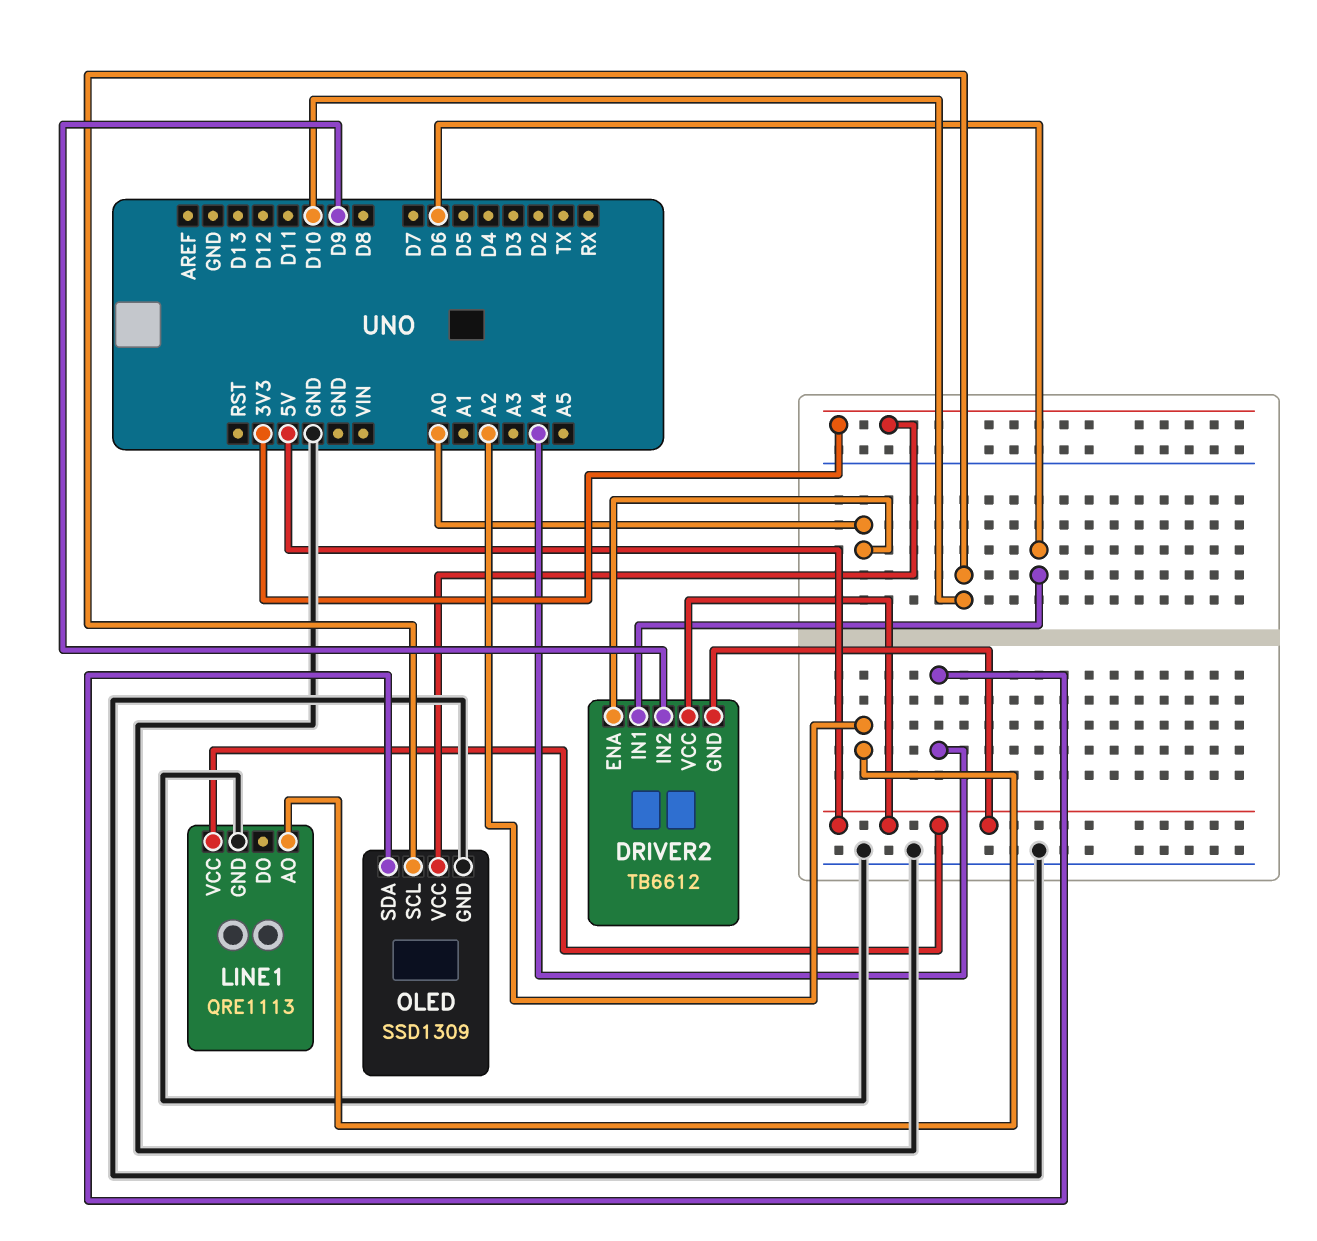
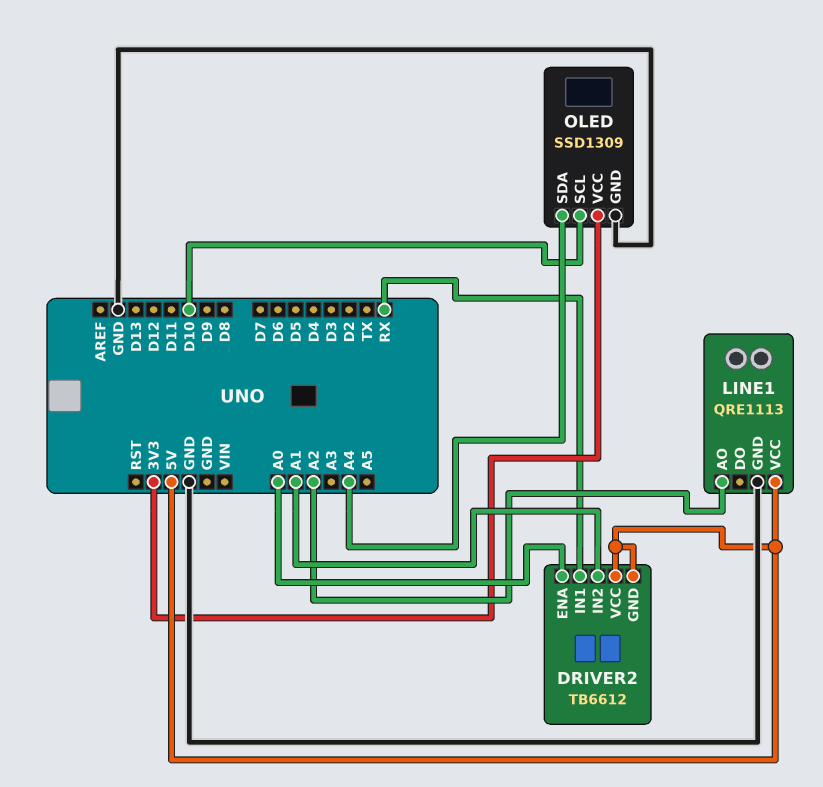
DRIVER2 pin IN1: D6 -> RX
DRIVER2 pin IN2: D9 -> A1

